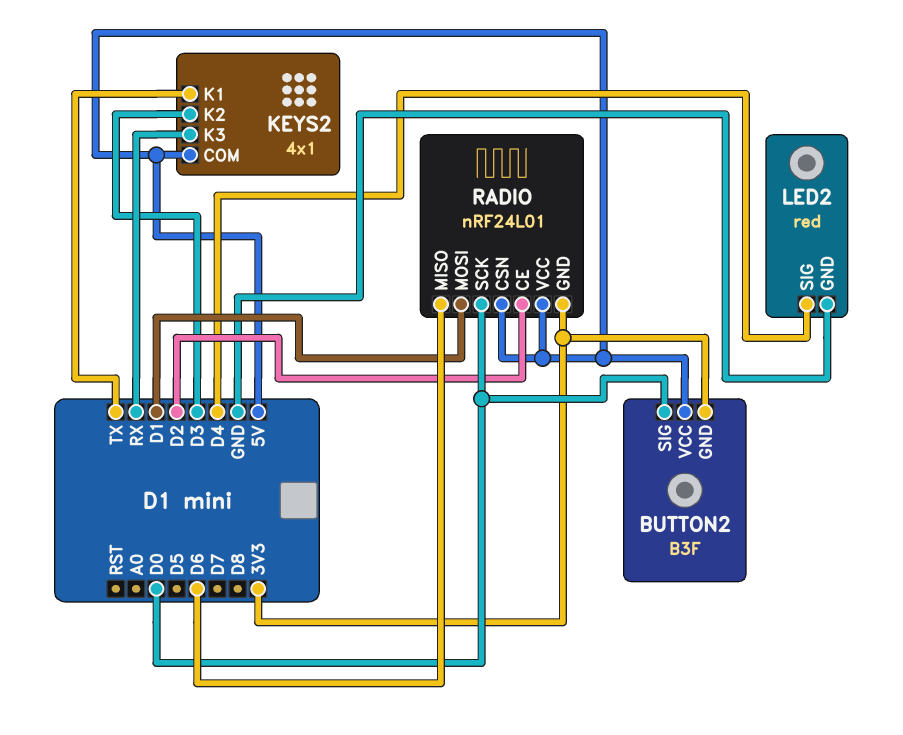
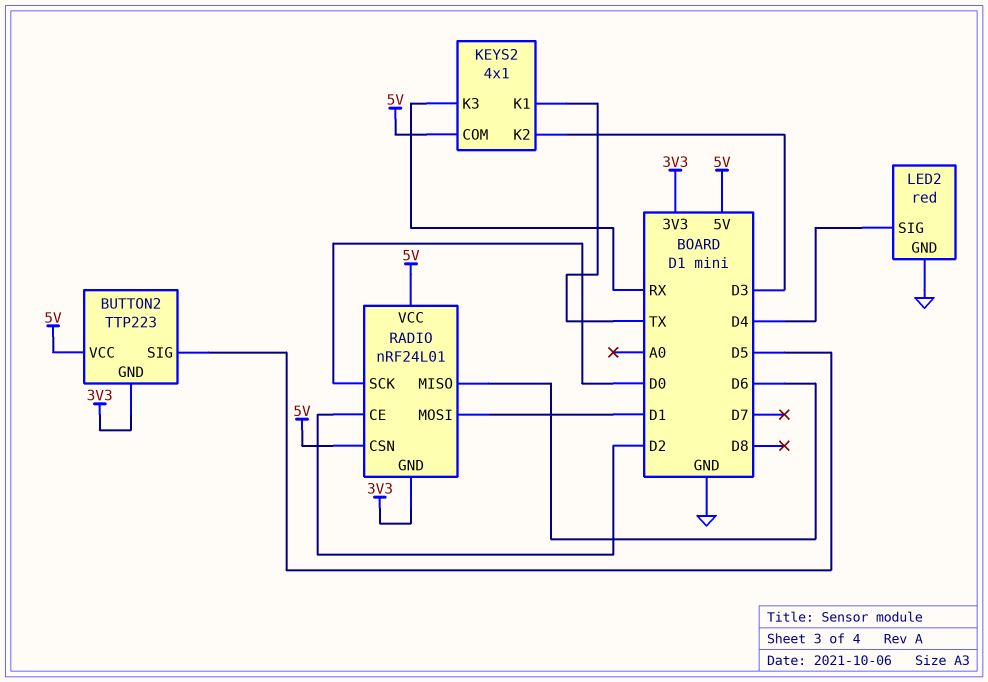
BUTTON2: B3F -> TTP223
BUTTON2 pin SIG: D0 -> D5

